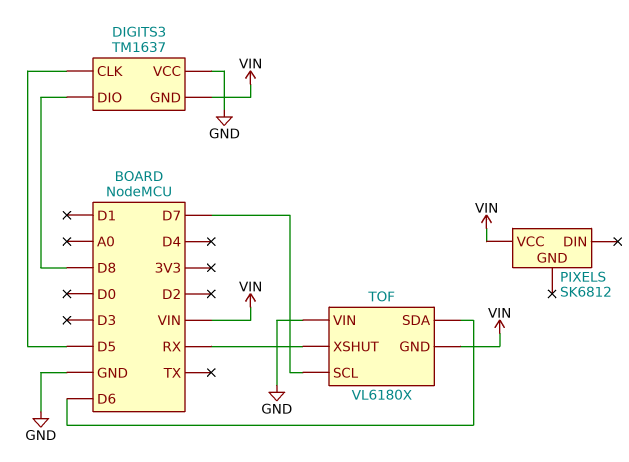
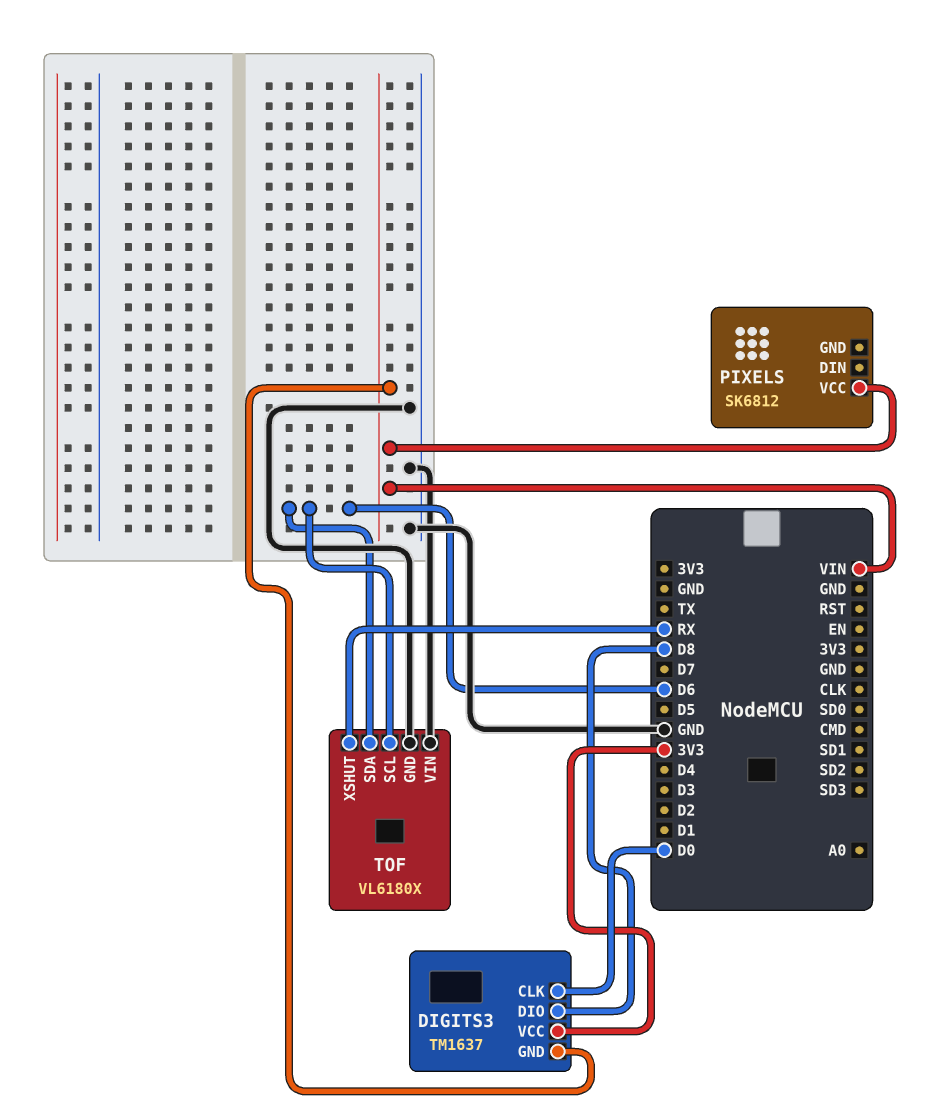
DIGITS3 pin CLK: D5 -> D0
DIGITS3 pin VCC: GND -> 3V3
TOF pin GND: VIN -> GND
TOF pin SCL: D7 -> D6

